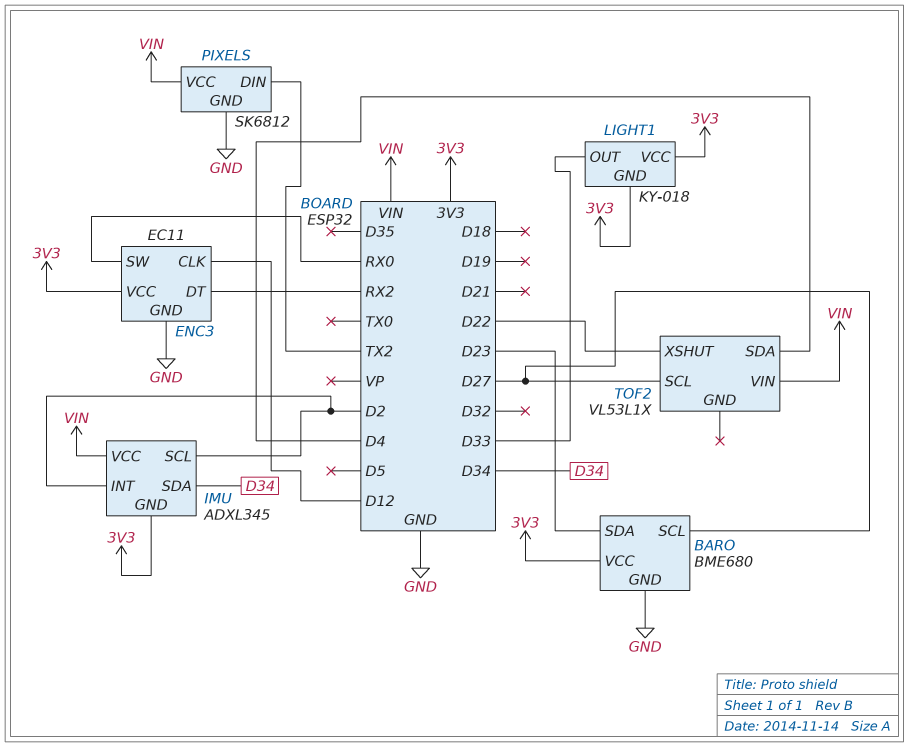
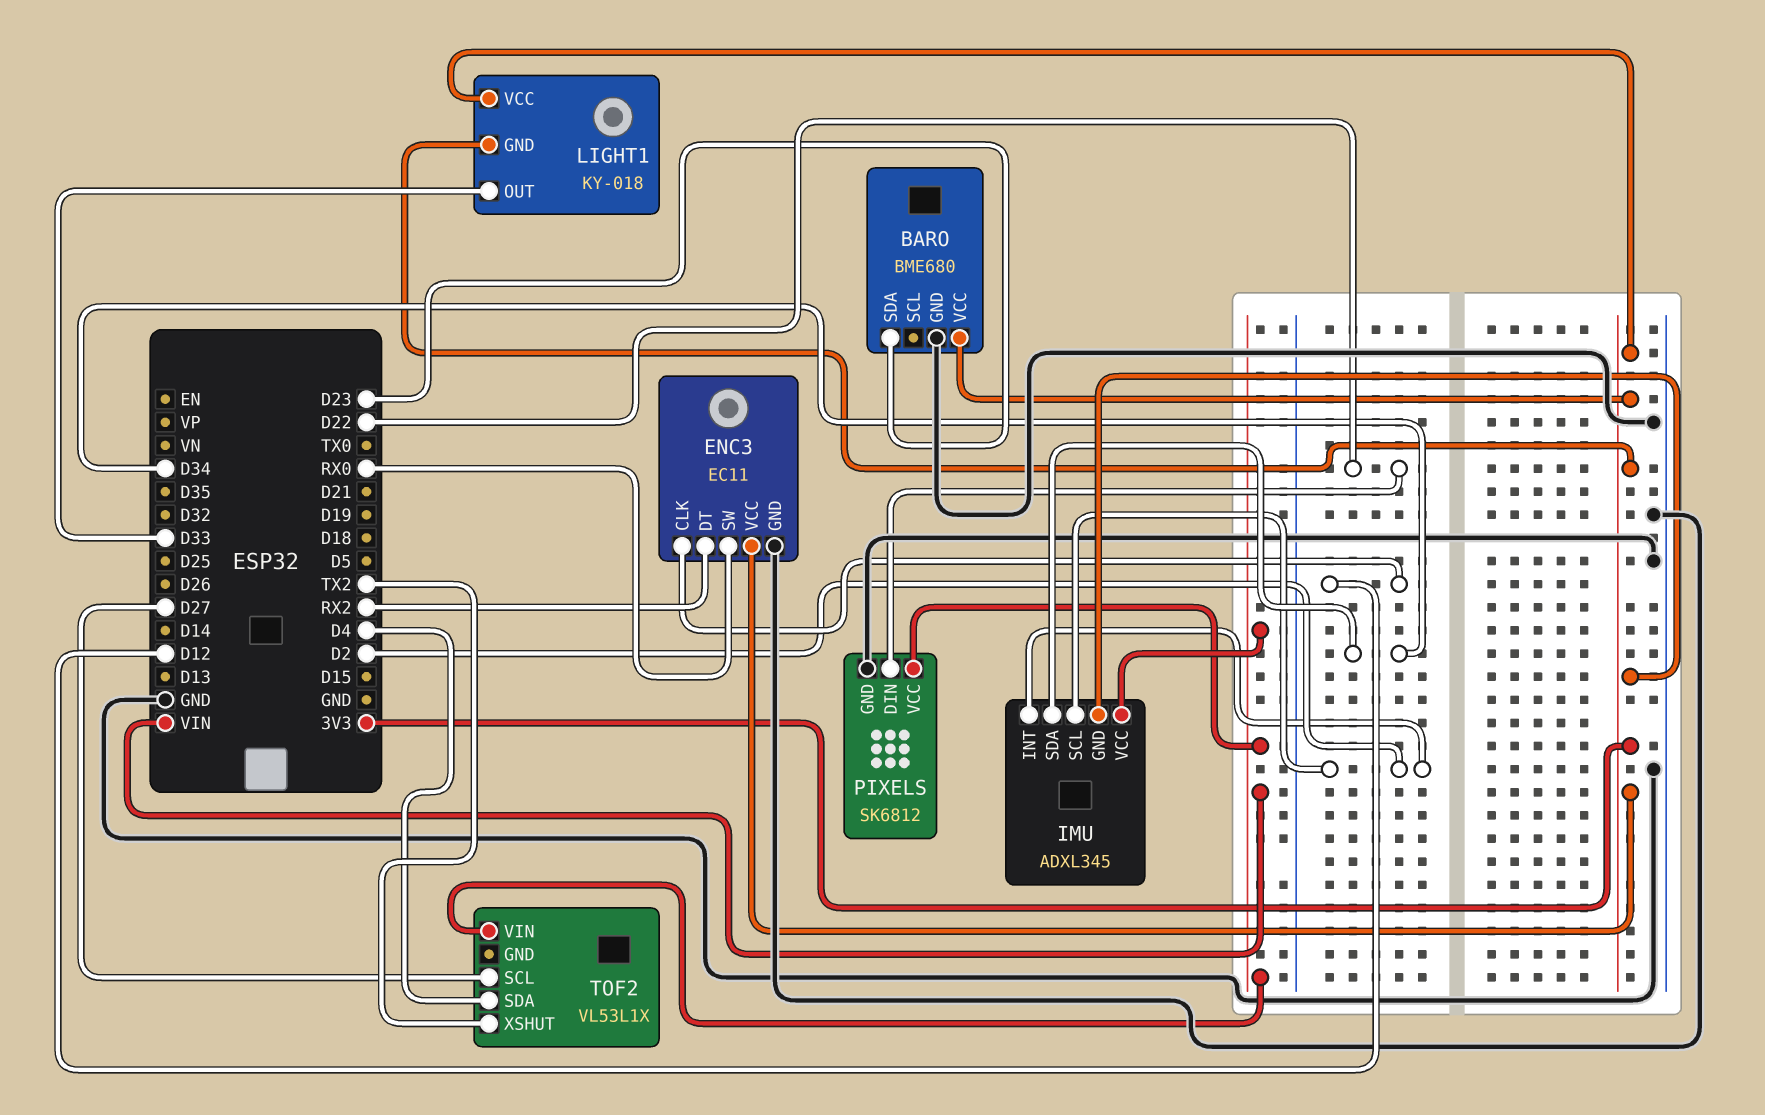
BARO pin SCL: D27 -> none
PIXELS pin DIN: TX2 -> D22
TOF2 pin XSHUT: D22 -> TX2

